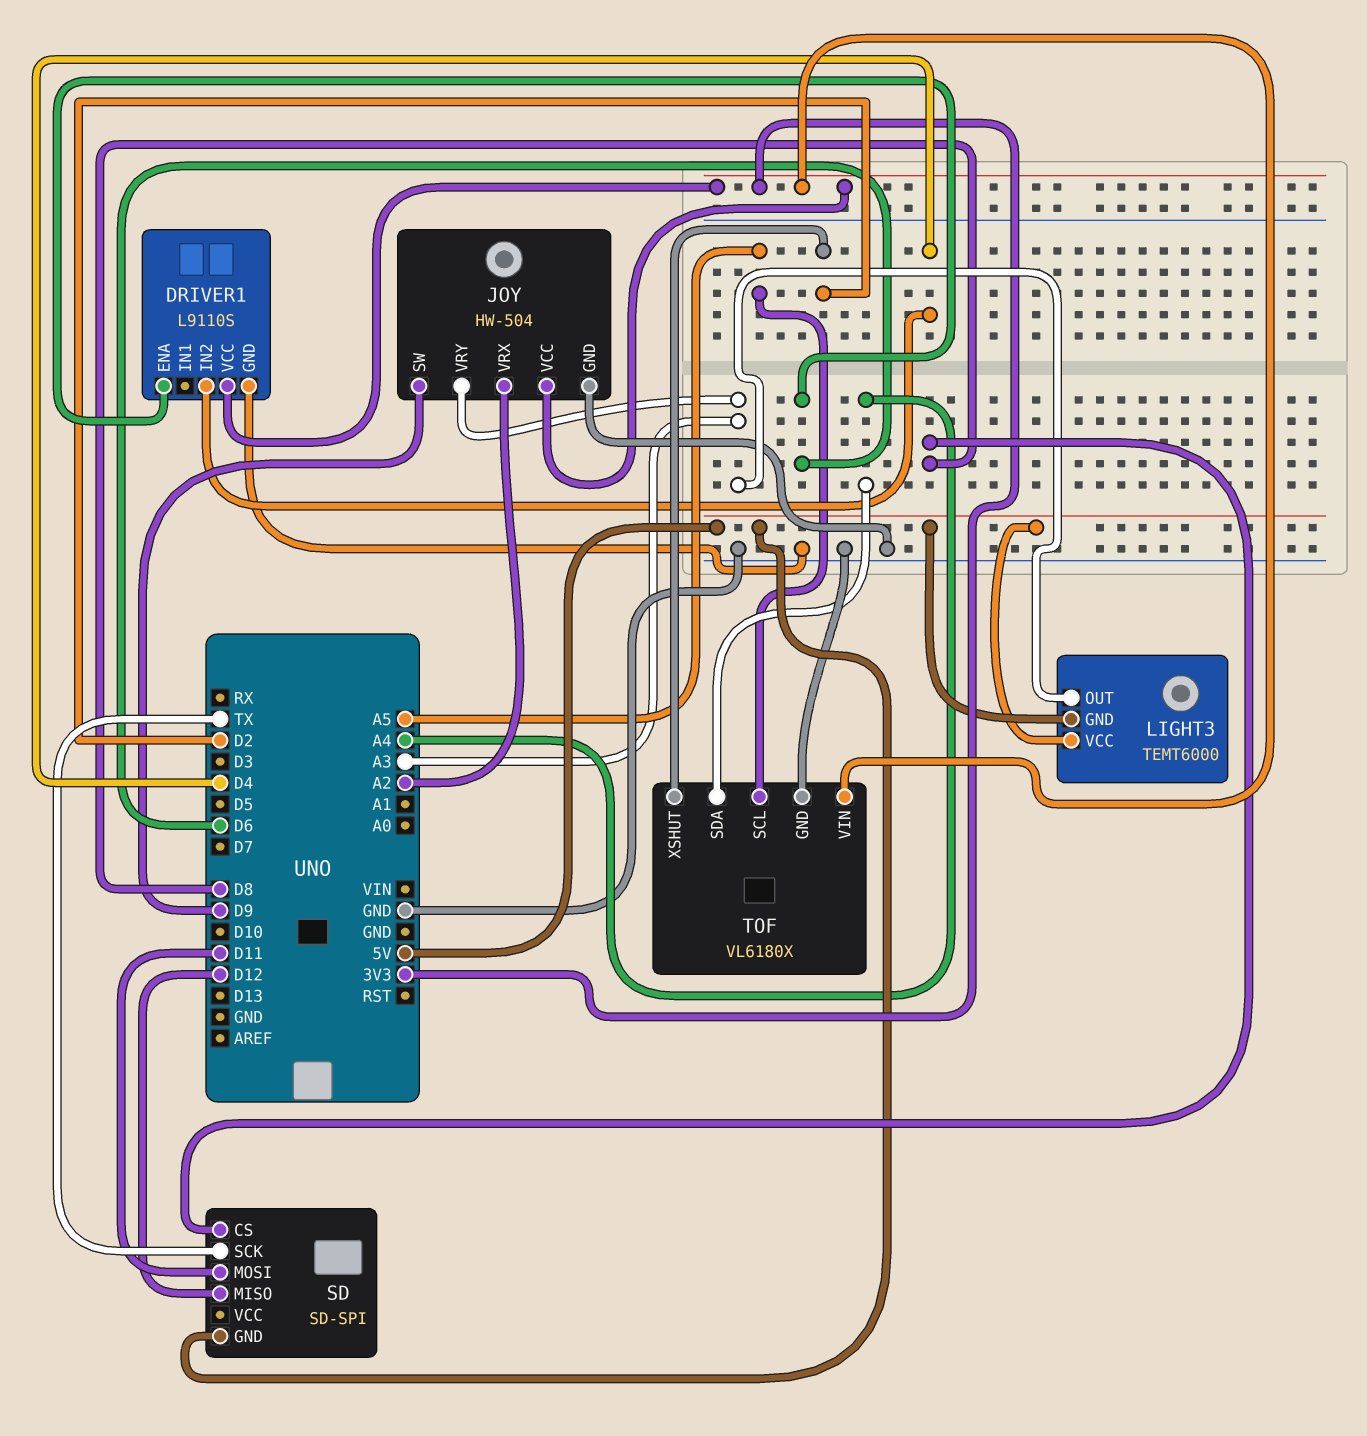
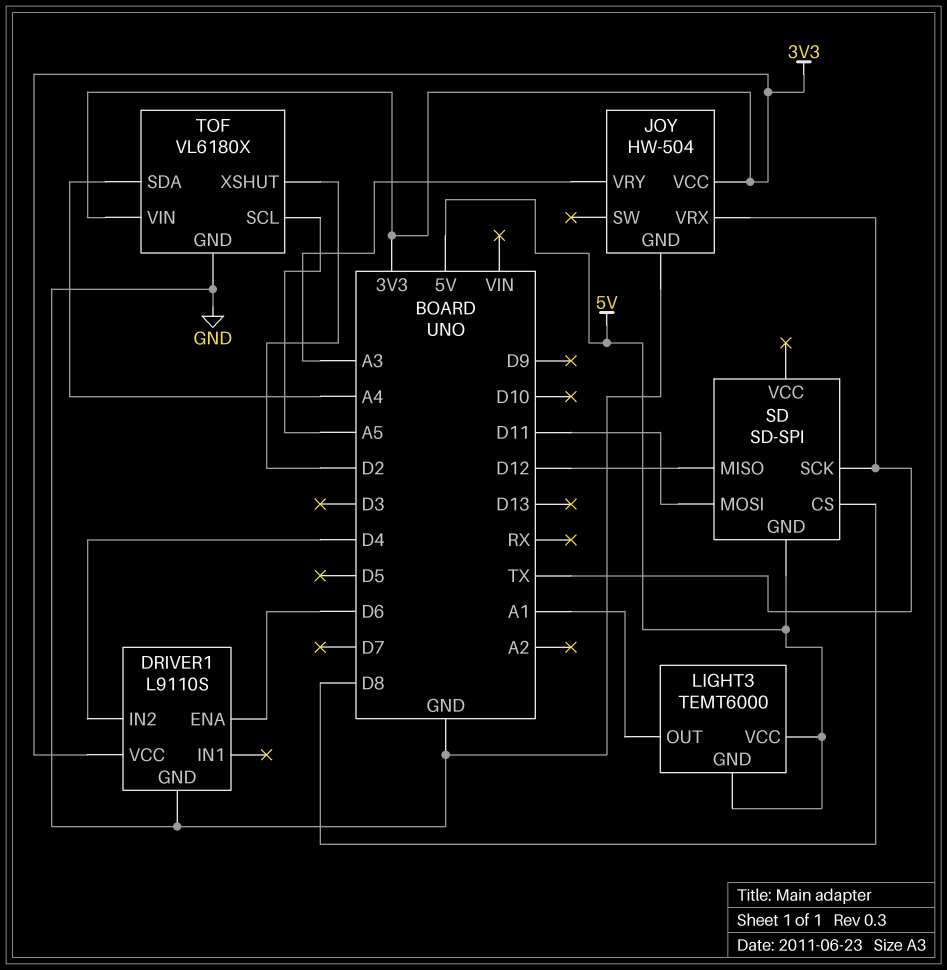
JOY pin SW: D9 -> none
JOY pin VRX: A2 -> TX
LIGHT3 pin OUT: A3 -> A1

